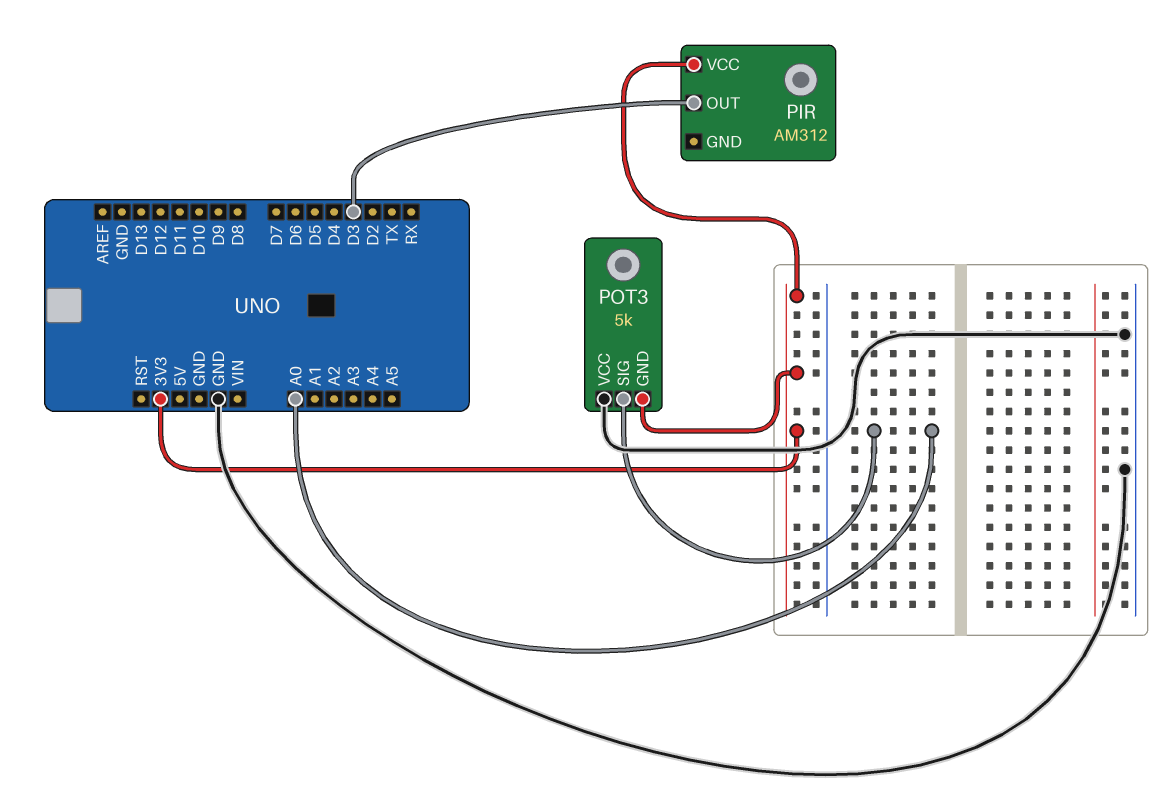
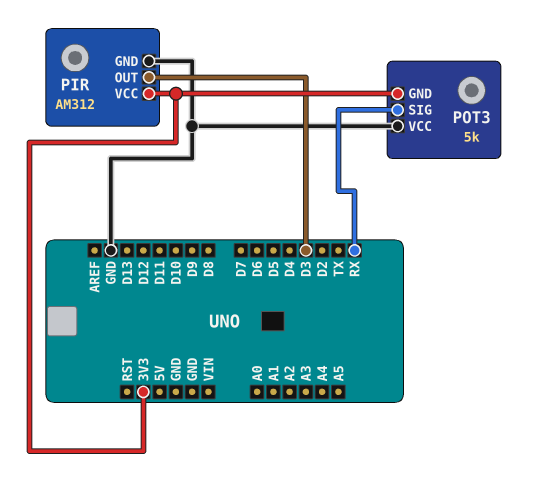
PIR pin GND: none -> GND
POT3 pin SIG: A0 -> RX

